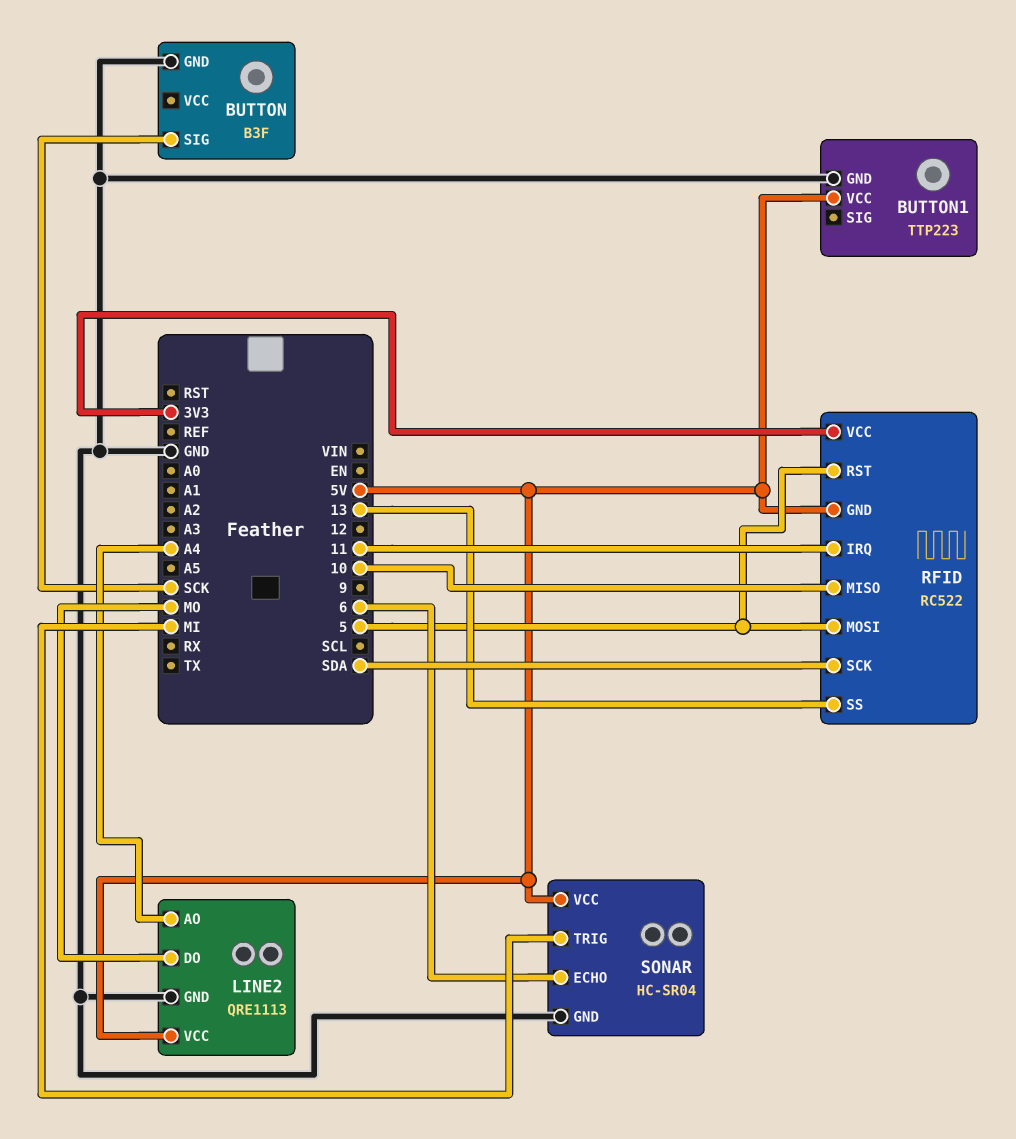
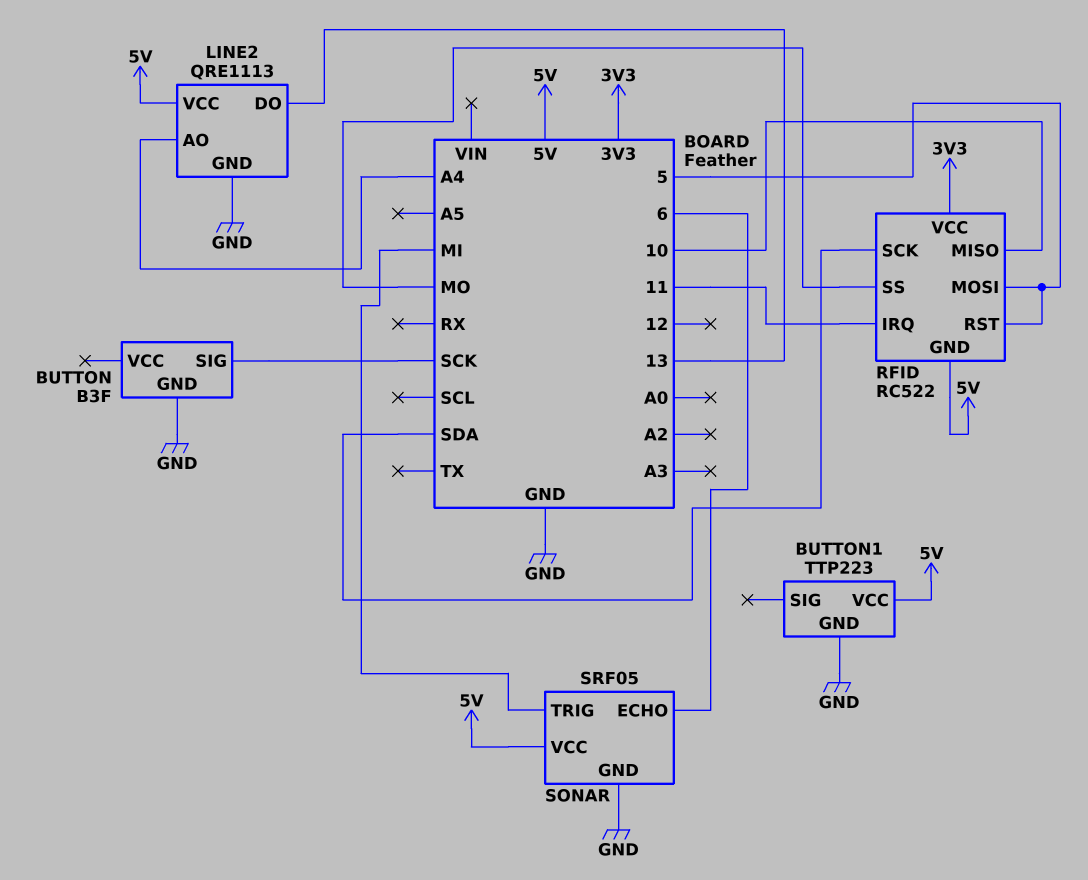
LINE2 pin DO: MO -> 13
RFID pin SS: 13 -> MO
SONAR: HC-SR04 -> SRF05

